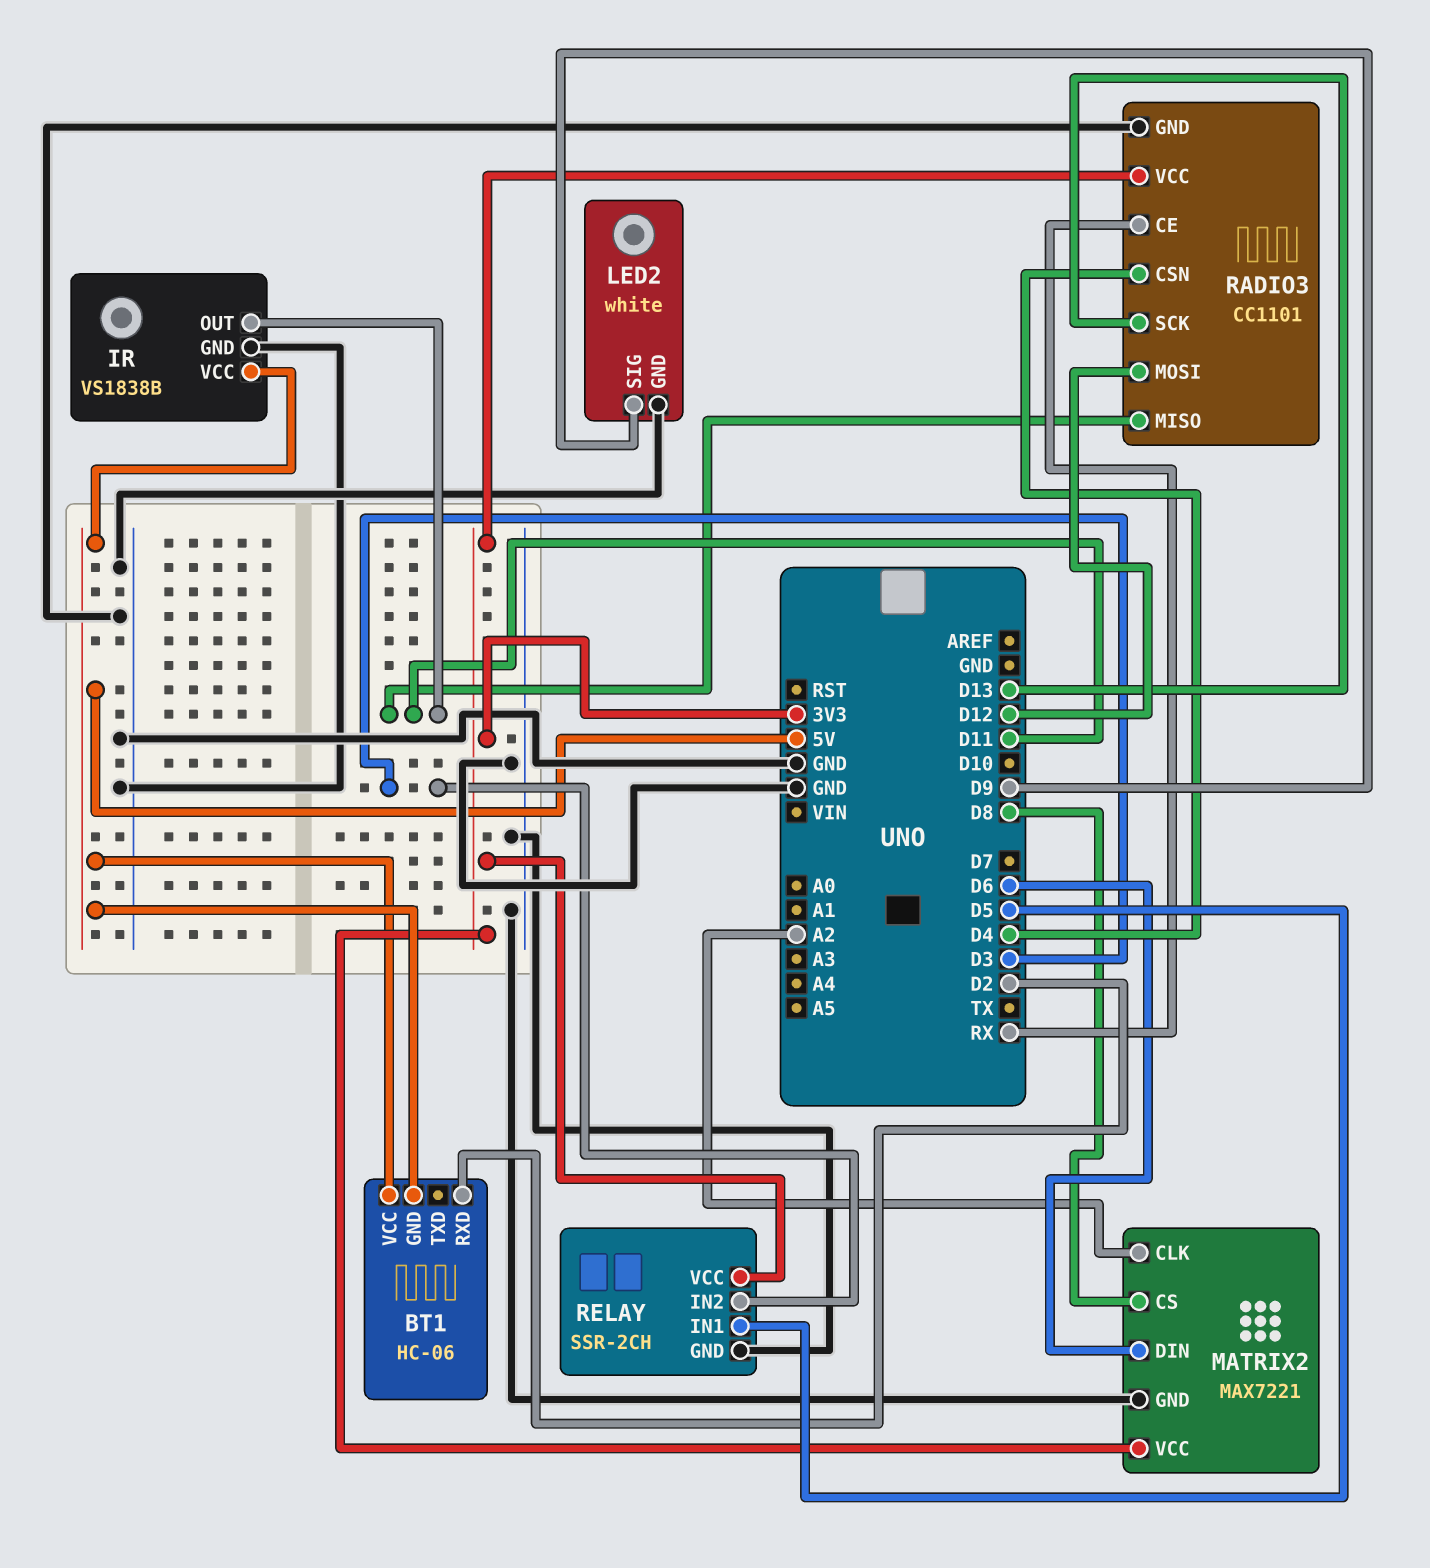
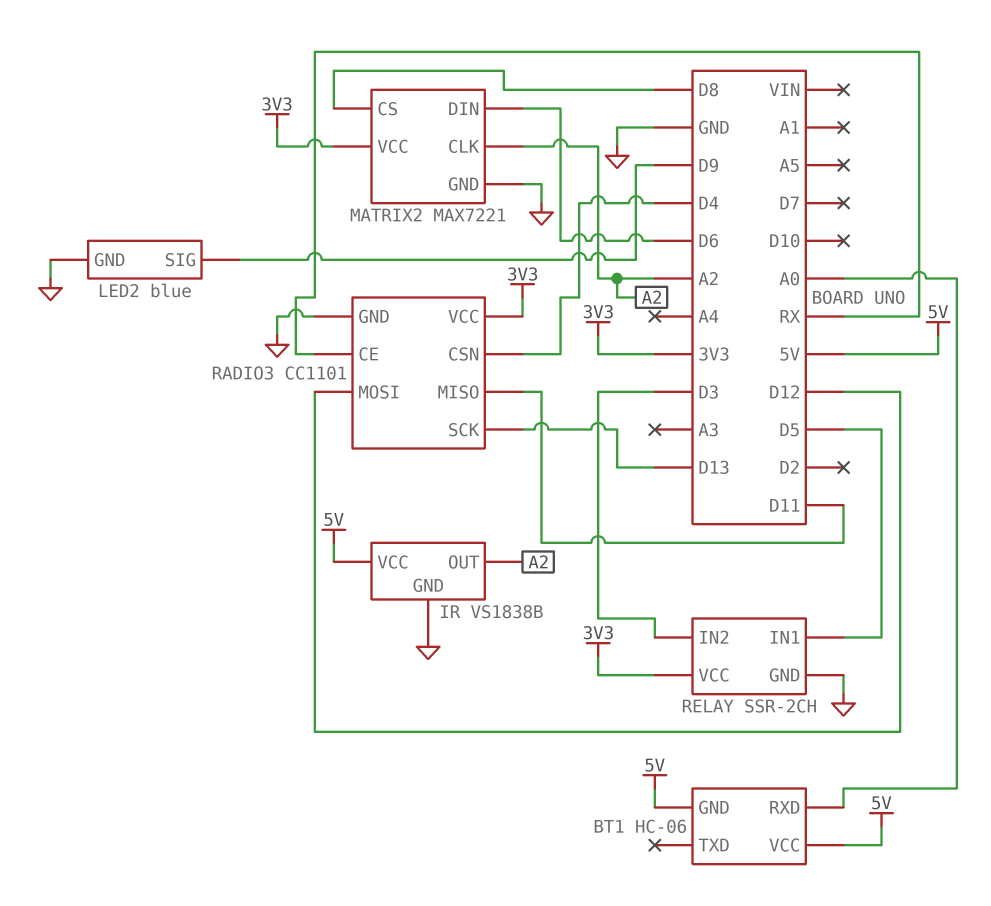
BT1 pin RXD: D2 -> A0
IR pin OUT: D11 -> A2
LED2: white -> blue

